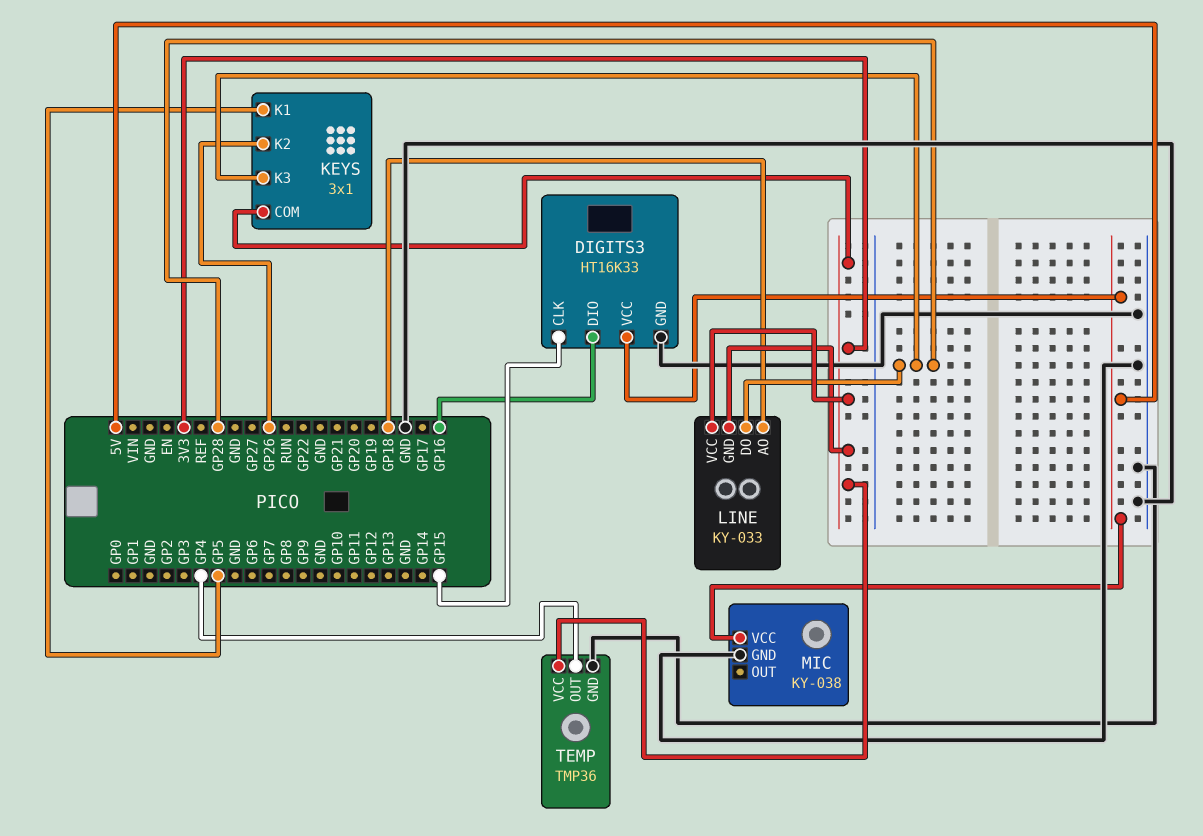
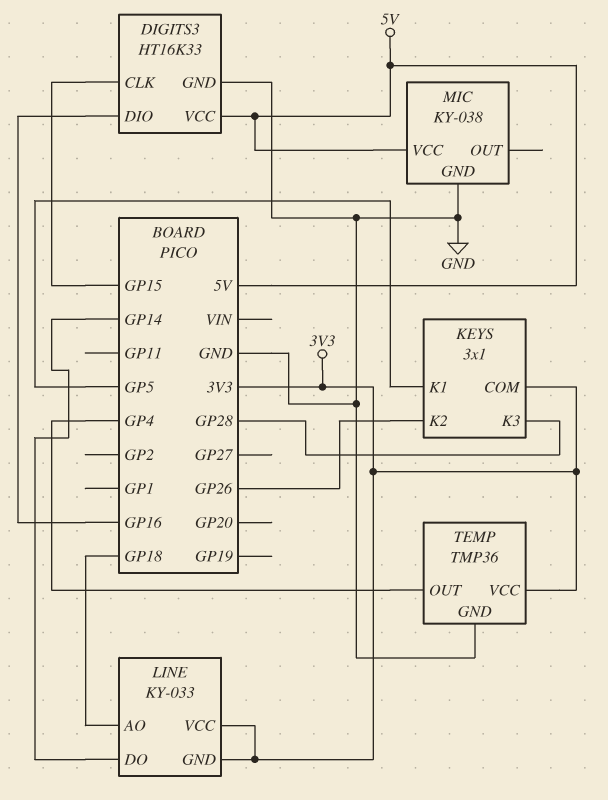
LINE pin DO: GP28 -> GP14

